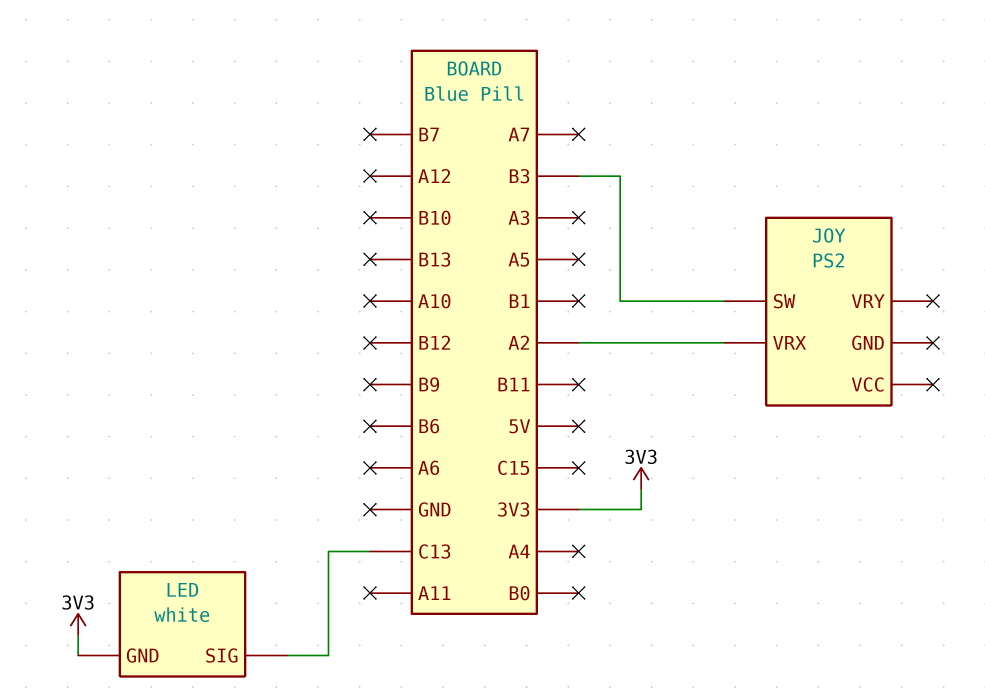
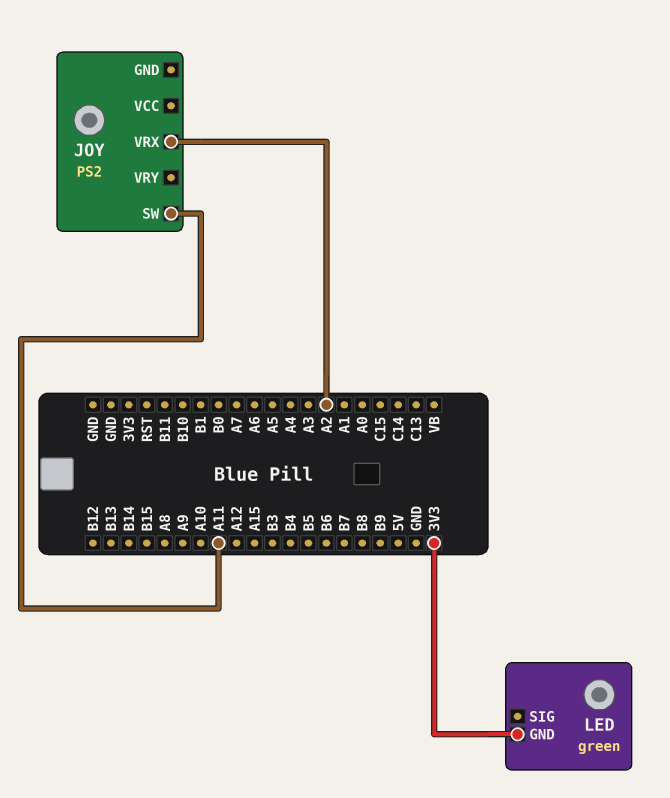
JOY pin SW: B3 -> A11
LED: white -> green
LED pin SIG: C13 -> none

